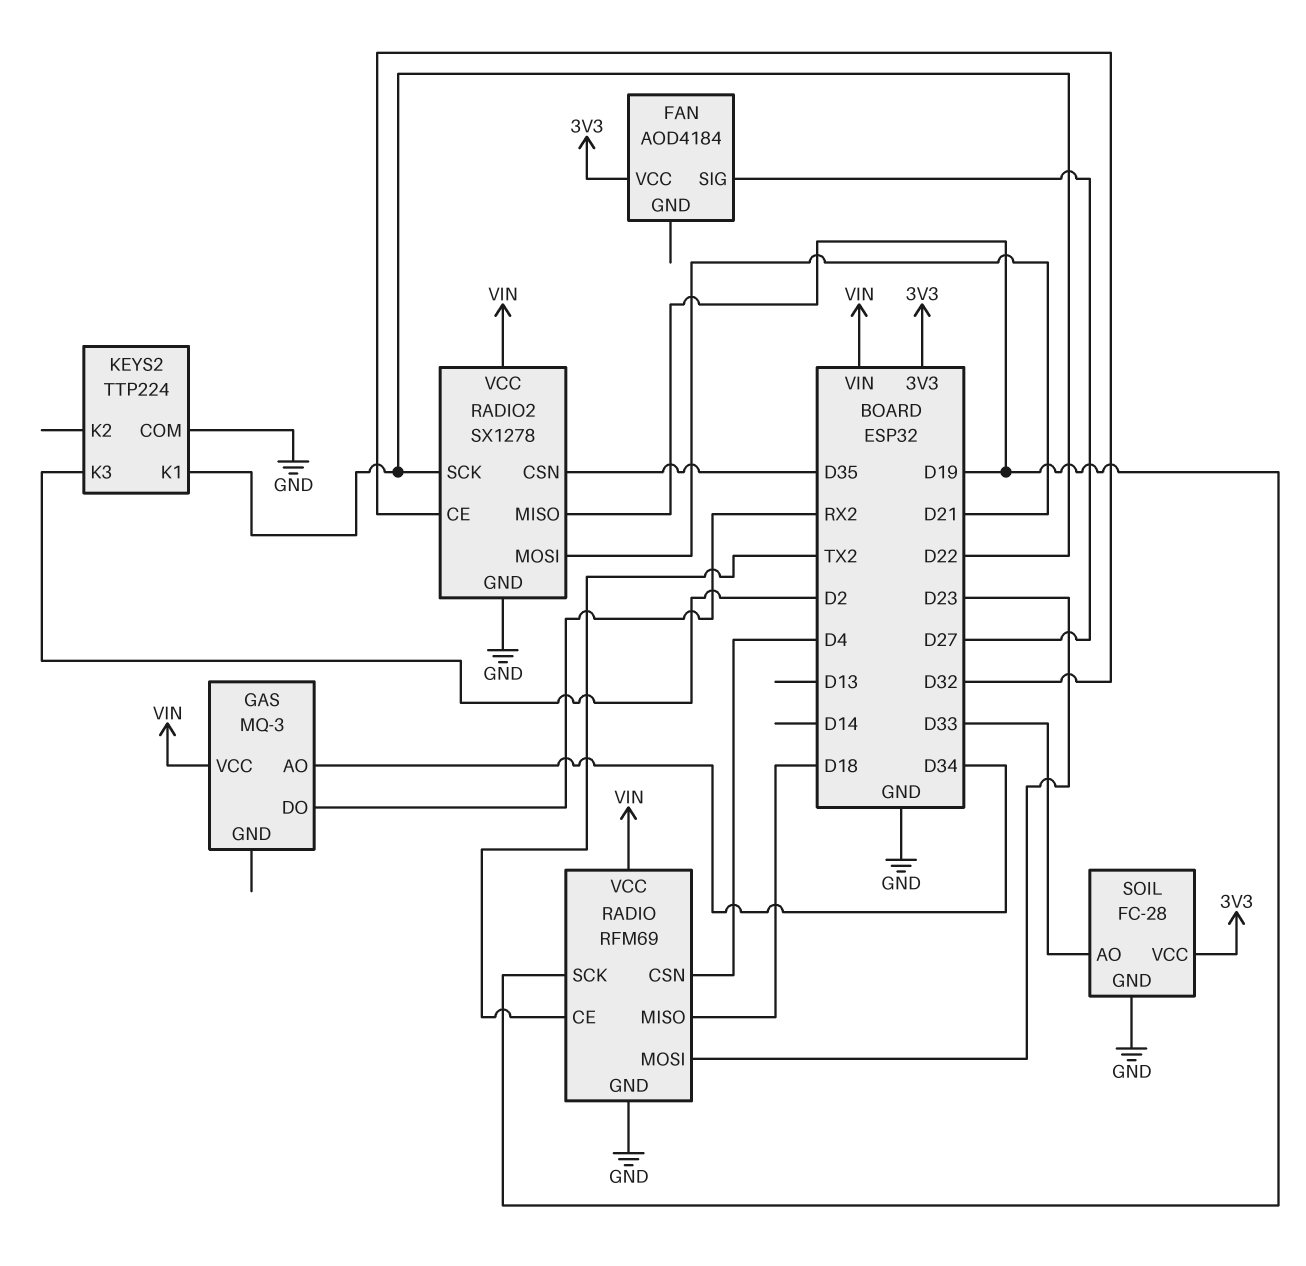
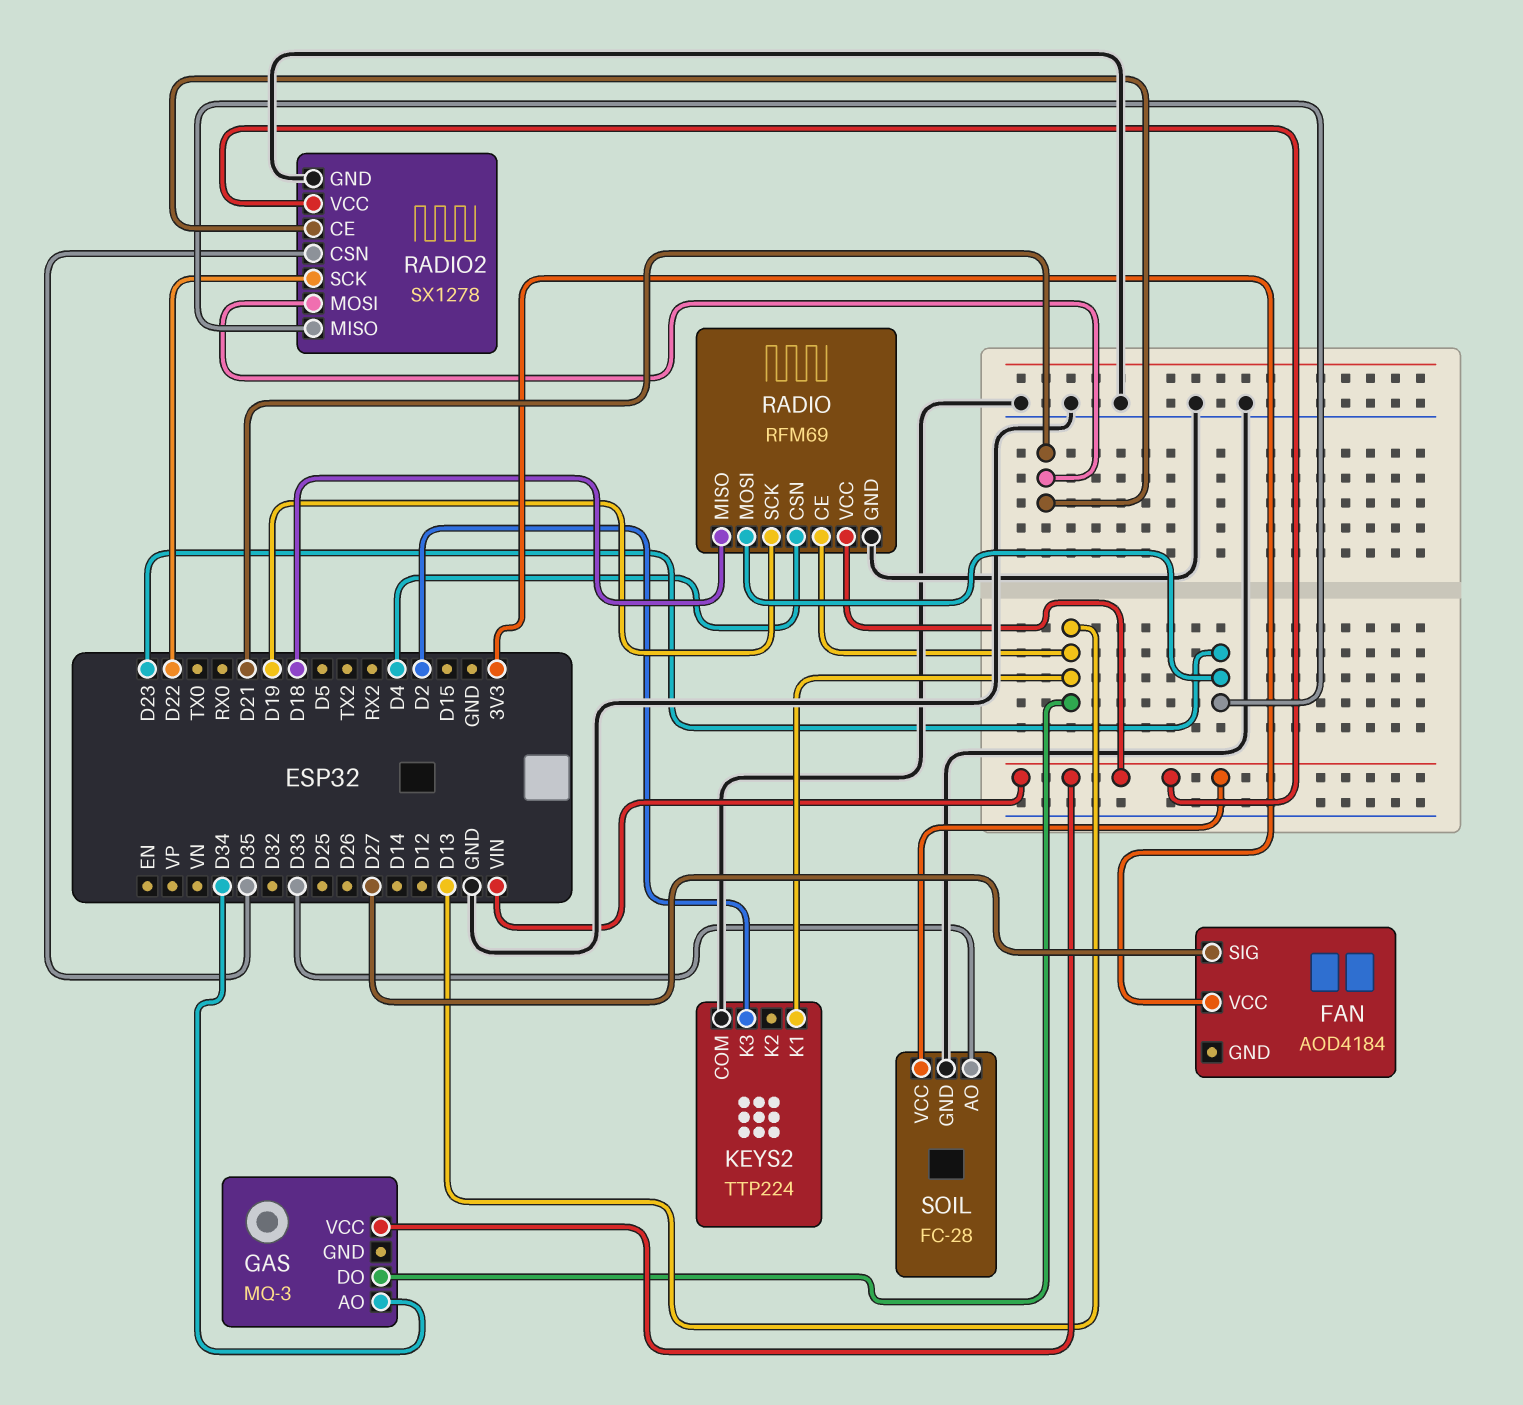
GAS pin DO: RX2 -> D13
KEYS2 pin K1: D22 -> D13
RADIO pin CE: TX2 -> D13
RADIO2 pin CE: D32 -> D21
RADIO2 pin MISO: D19 -> D23
SOIL pin VCC: 3V3 -> VIN

